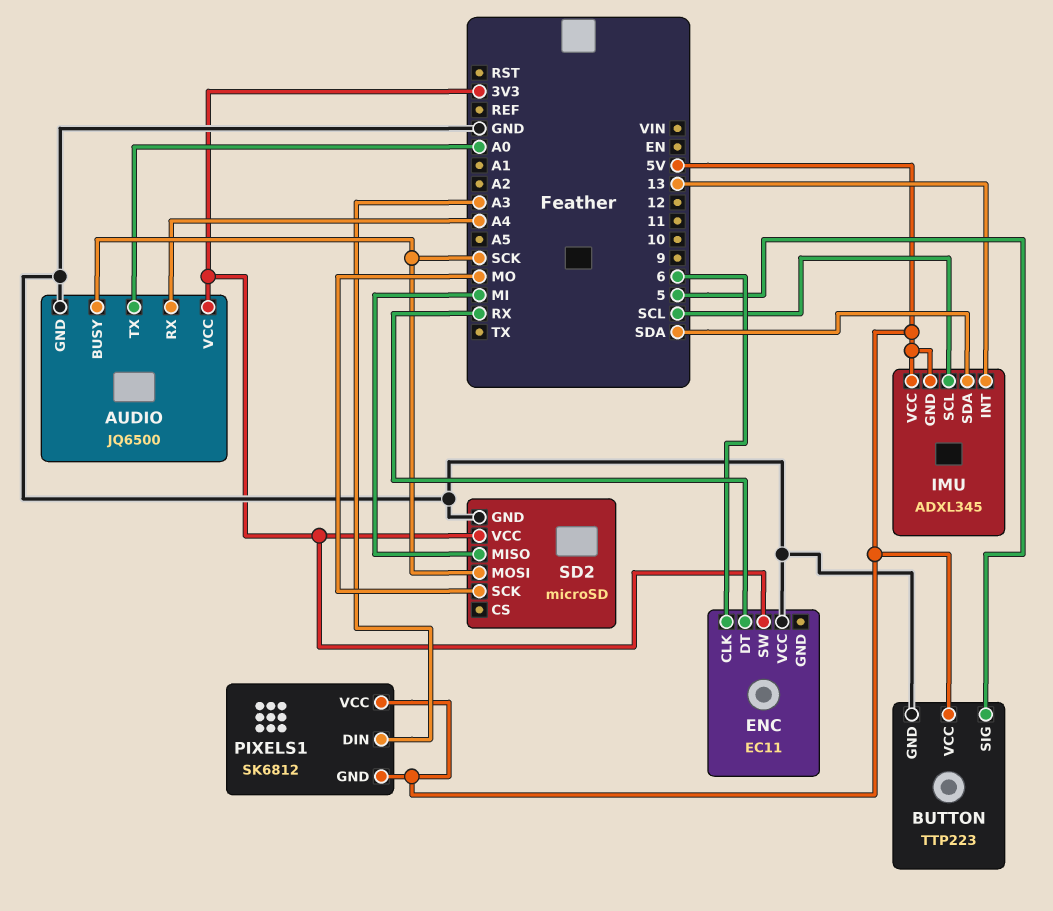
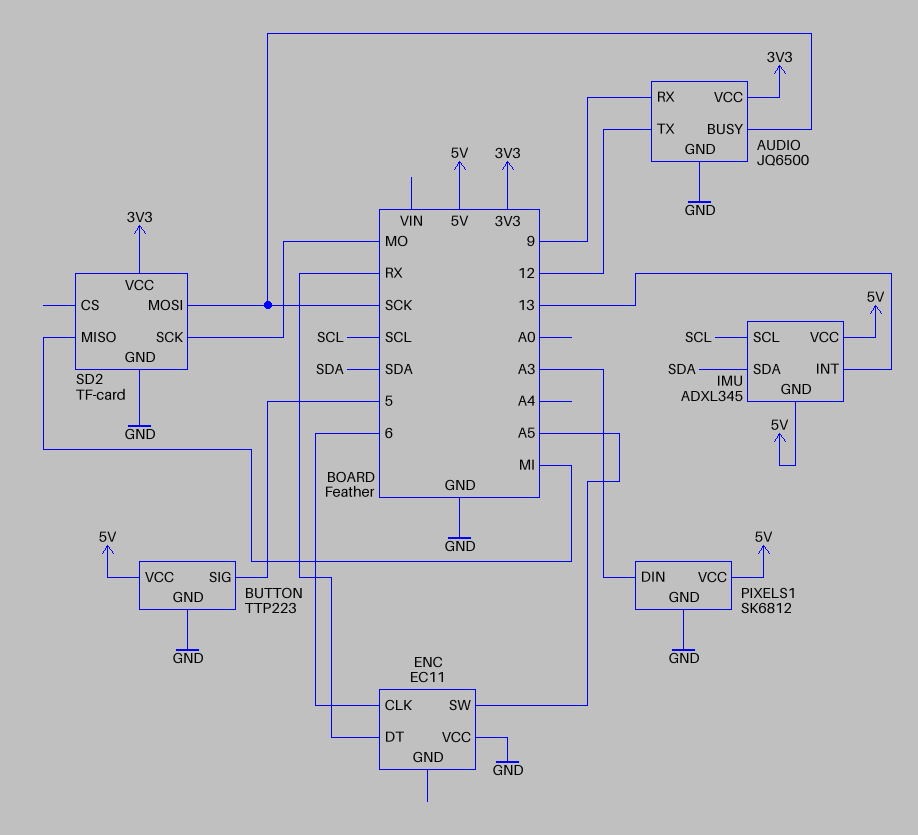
AUDIO pin RX: A4 -> 9
AUDIO pin TX: A0 -> 12
ENC pin SW: 3V3 -> A5
PIXELS1 pin GND: 5V -> GND
SD2: microSD -> TF-card

